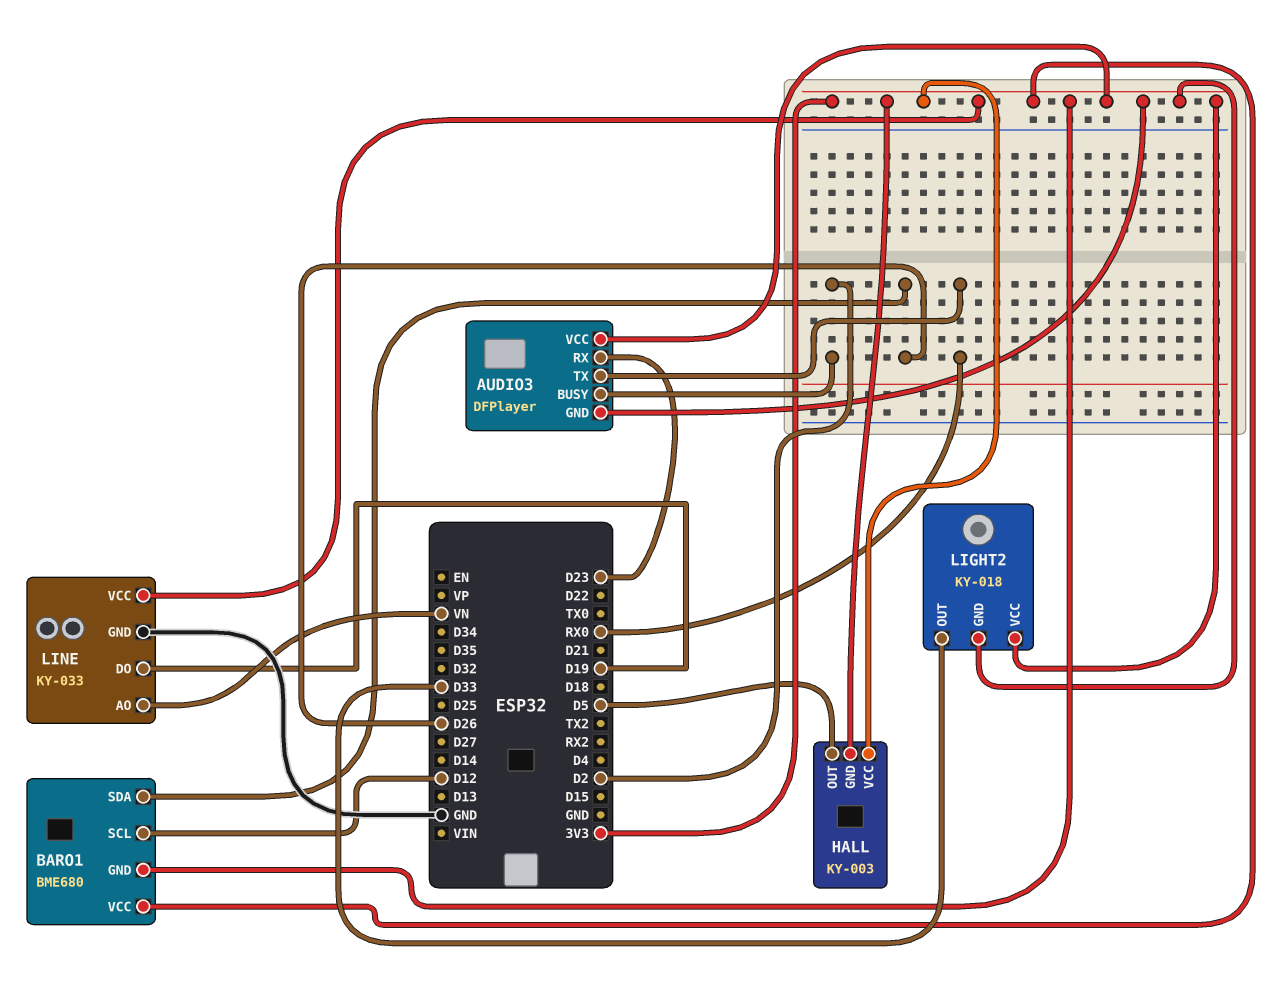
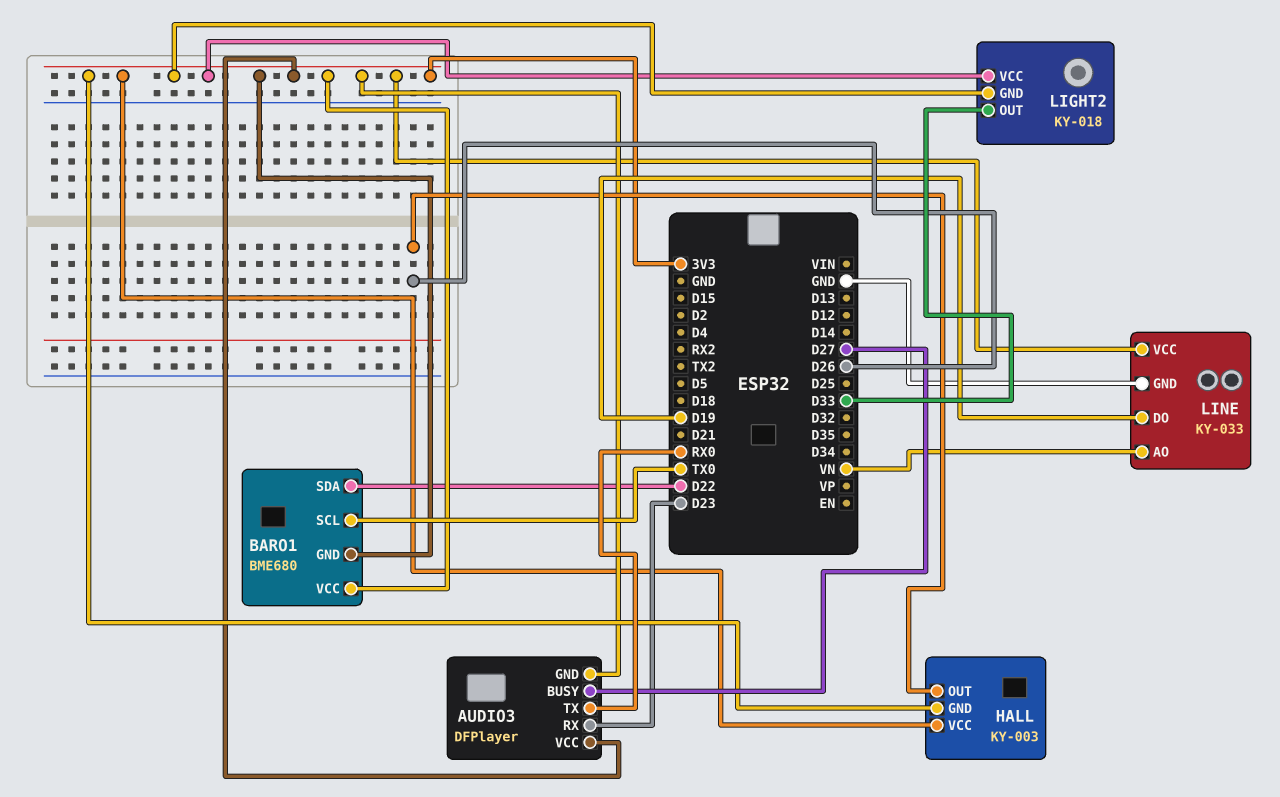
AUDIO3 pin BUSY: D2 -> D27
BARO1 pin SCL: D12 -> TX0
BARO1 pin SDA: D26 -> D22
HALL pin OUT: D5 -> D26

